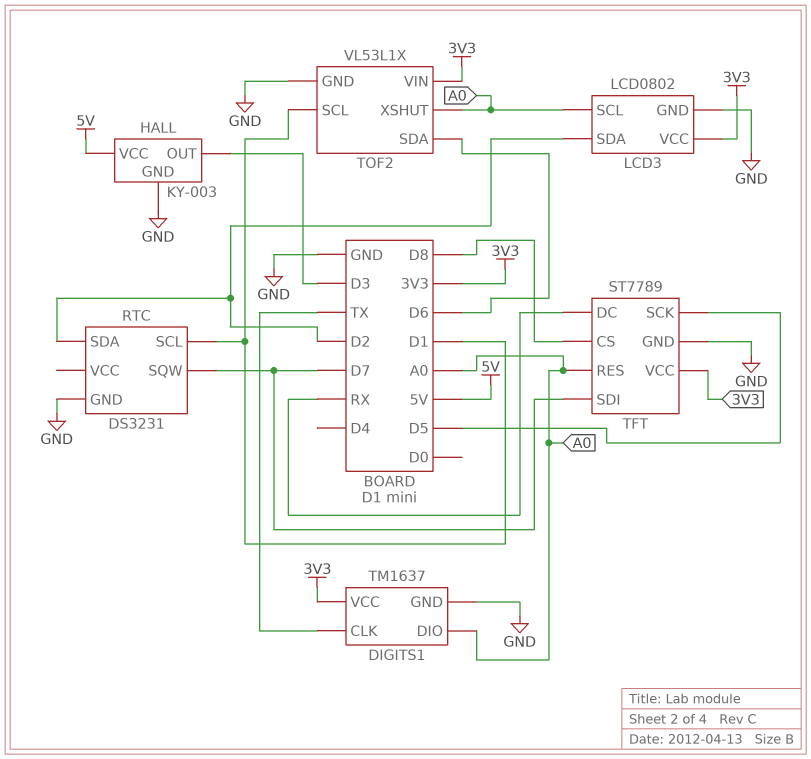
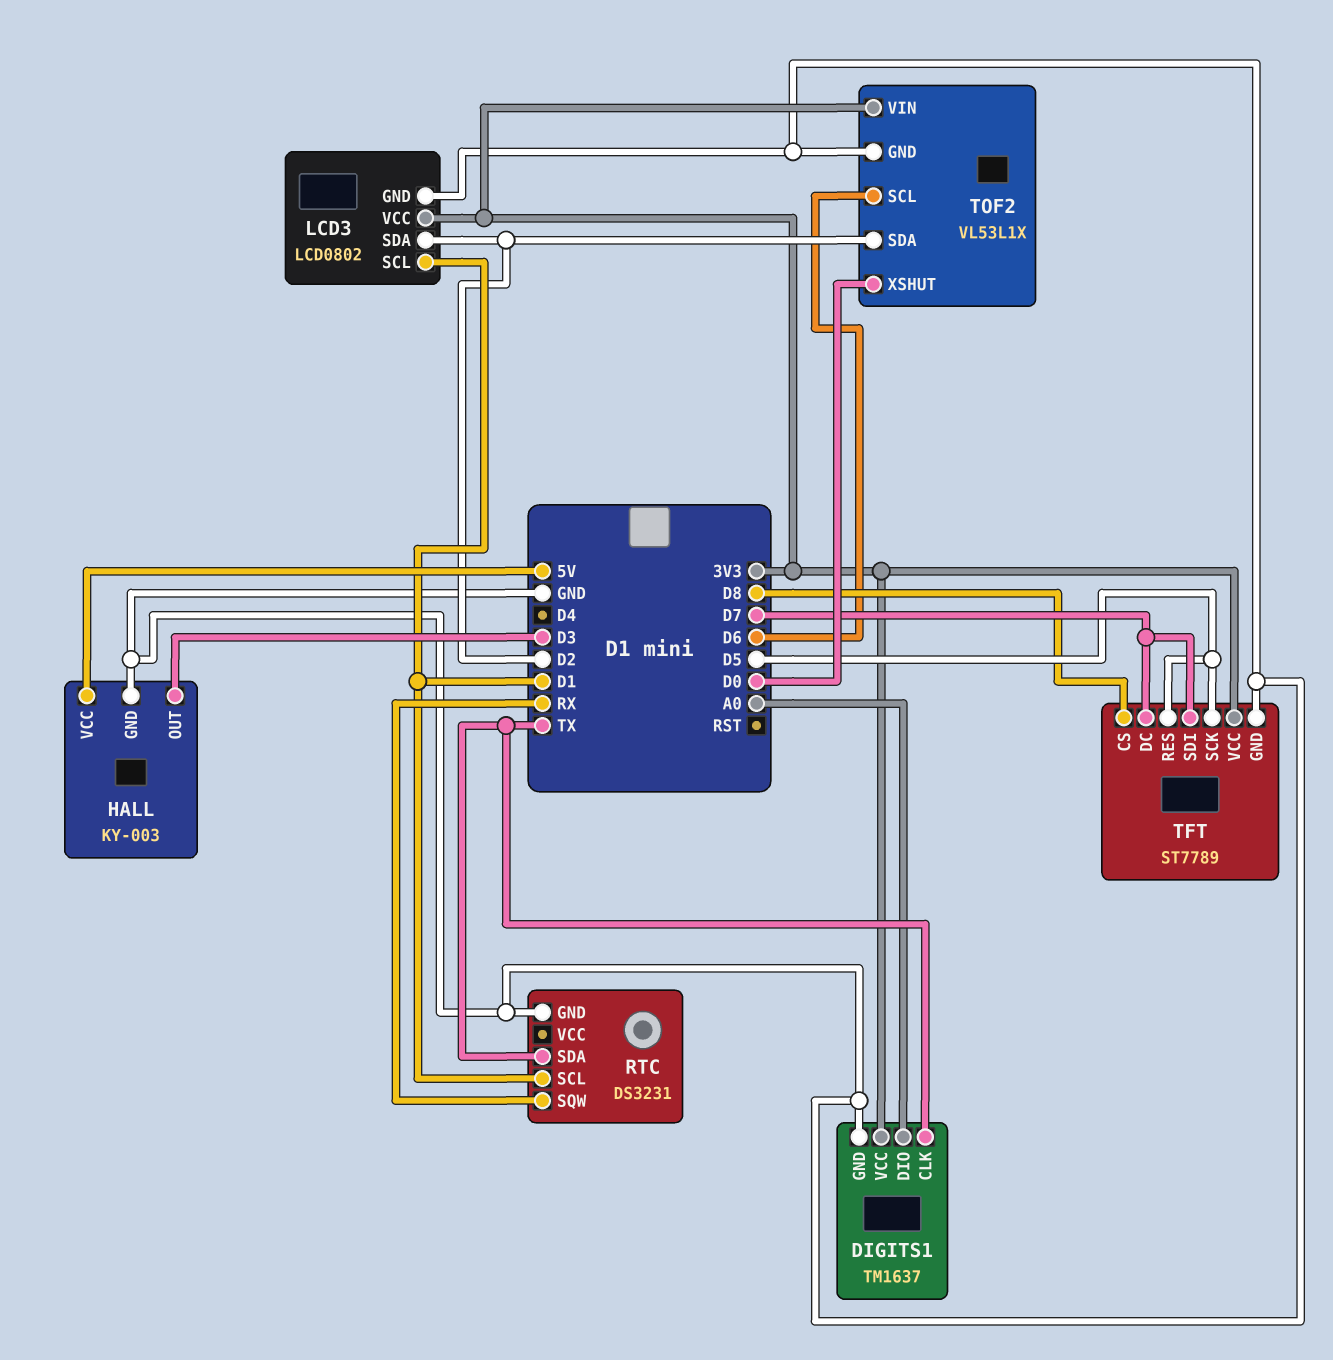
LCD3 pin SCL: A0 -> D1
RTC pin SDA: D2 -> TX
RTC pin SQW: D7 -> RX
TFT pin DC: RX -> D7
TFT pin RES: A0 -> D5
TOF2 pin SCL: D1 -> D6
TOF2 pin SDA: D6 -> D2
TOF2 pin XSHUT: A0 -> D0

